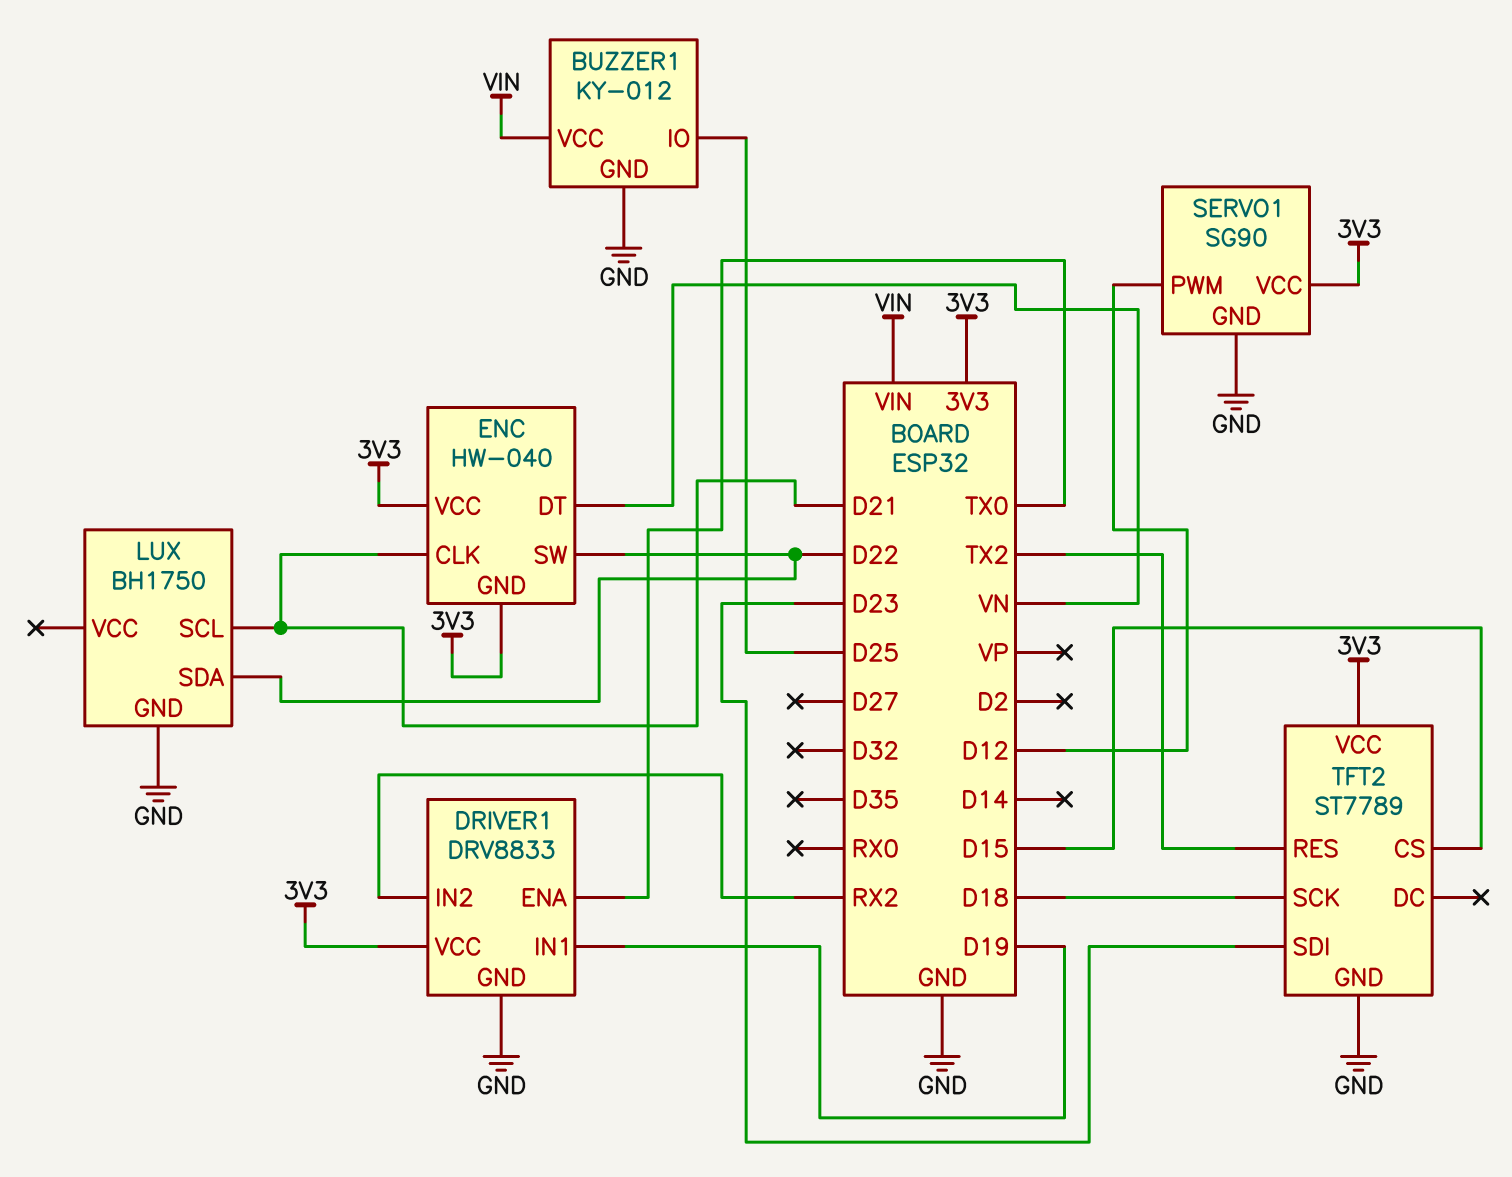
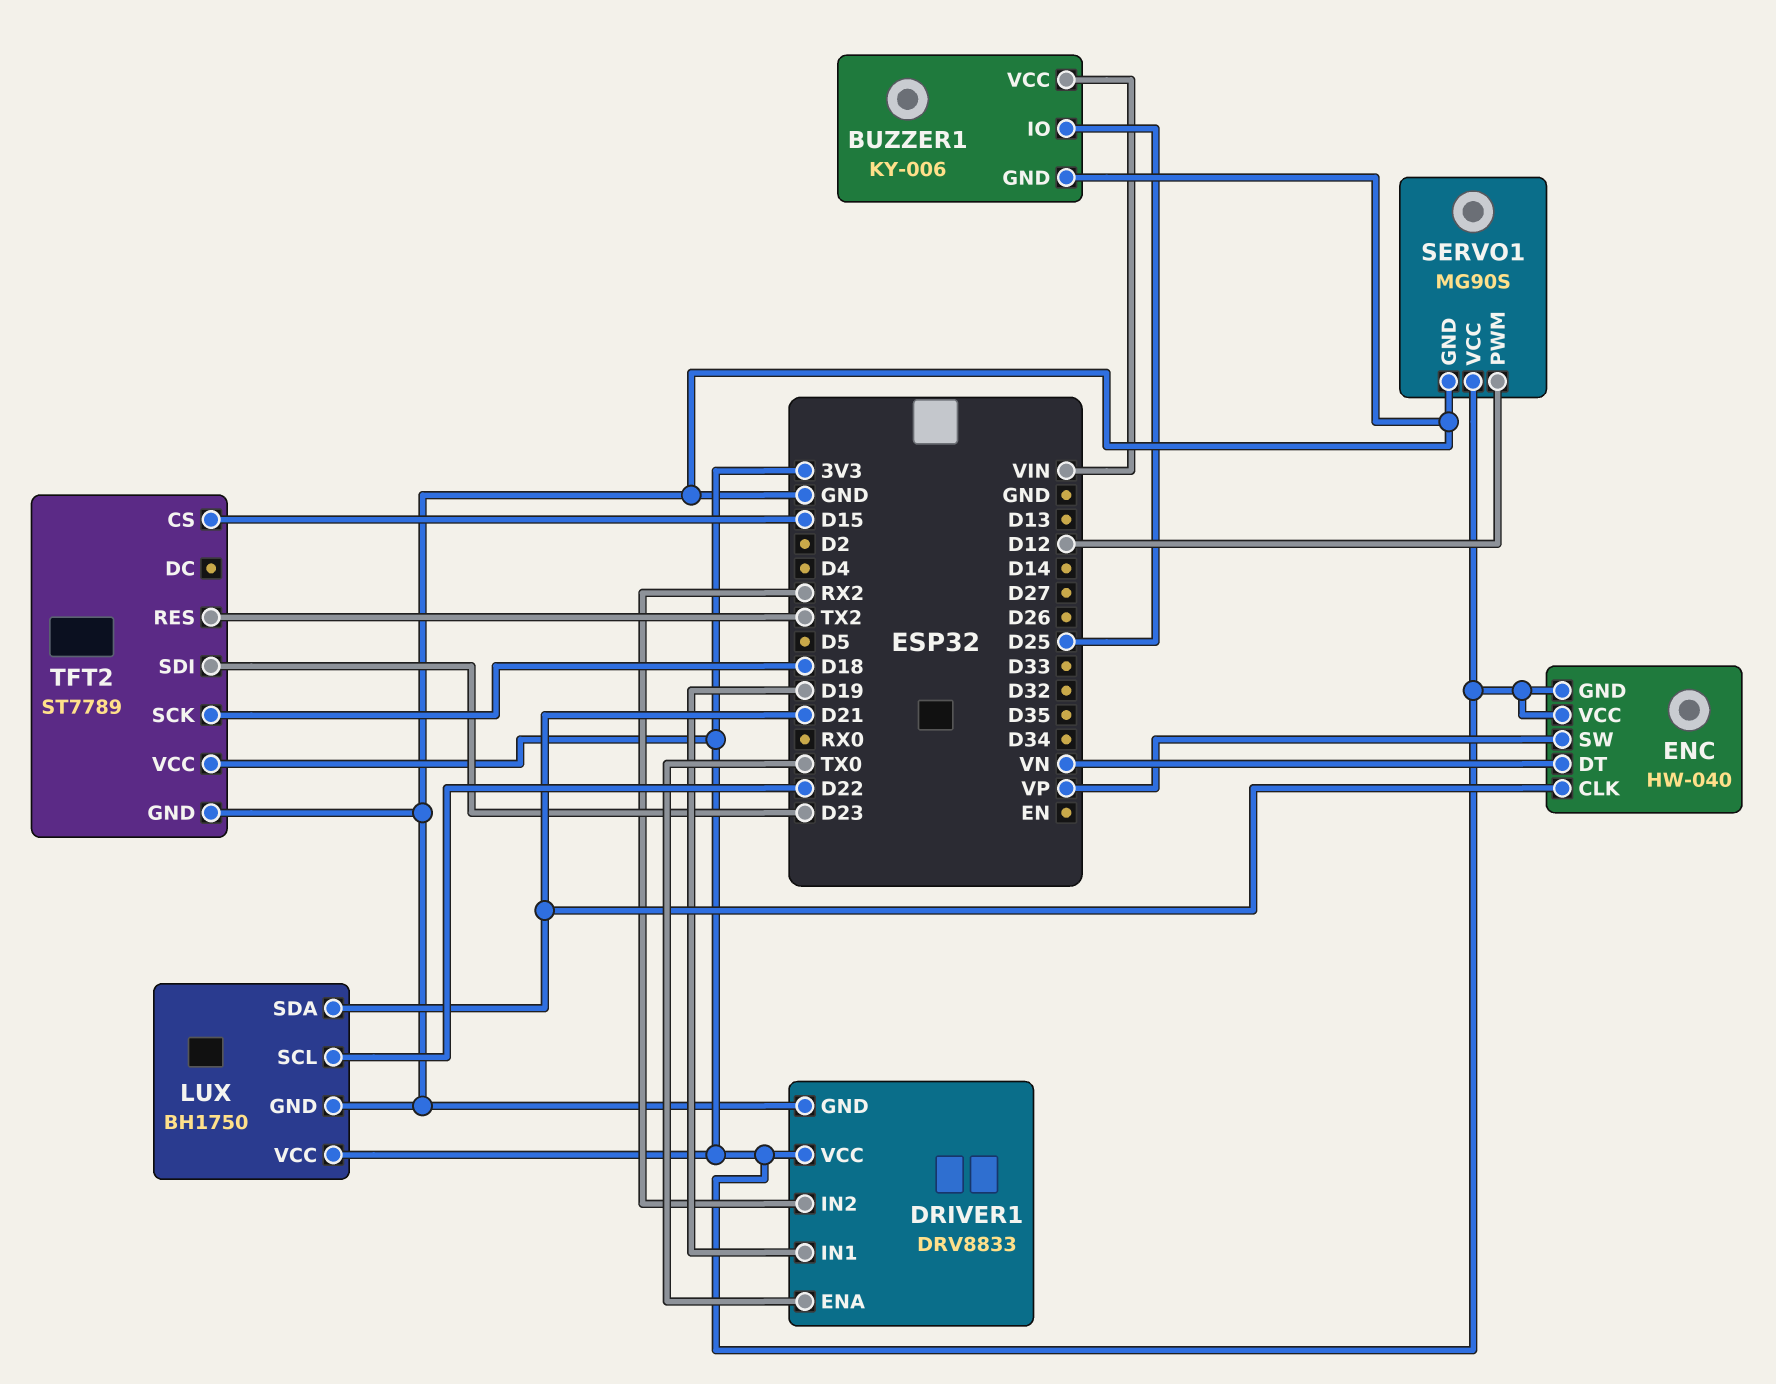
BUZZER1: KY-012 -> KY-006
ENC pin SW: D22 -> VP
LUX pin SCL: D21 -> D22
LUX pin SDA: D22 -> D21
LUX pin VCC: none -> 3V3
SERVO1: SG90 -> MG90S

